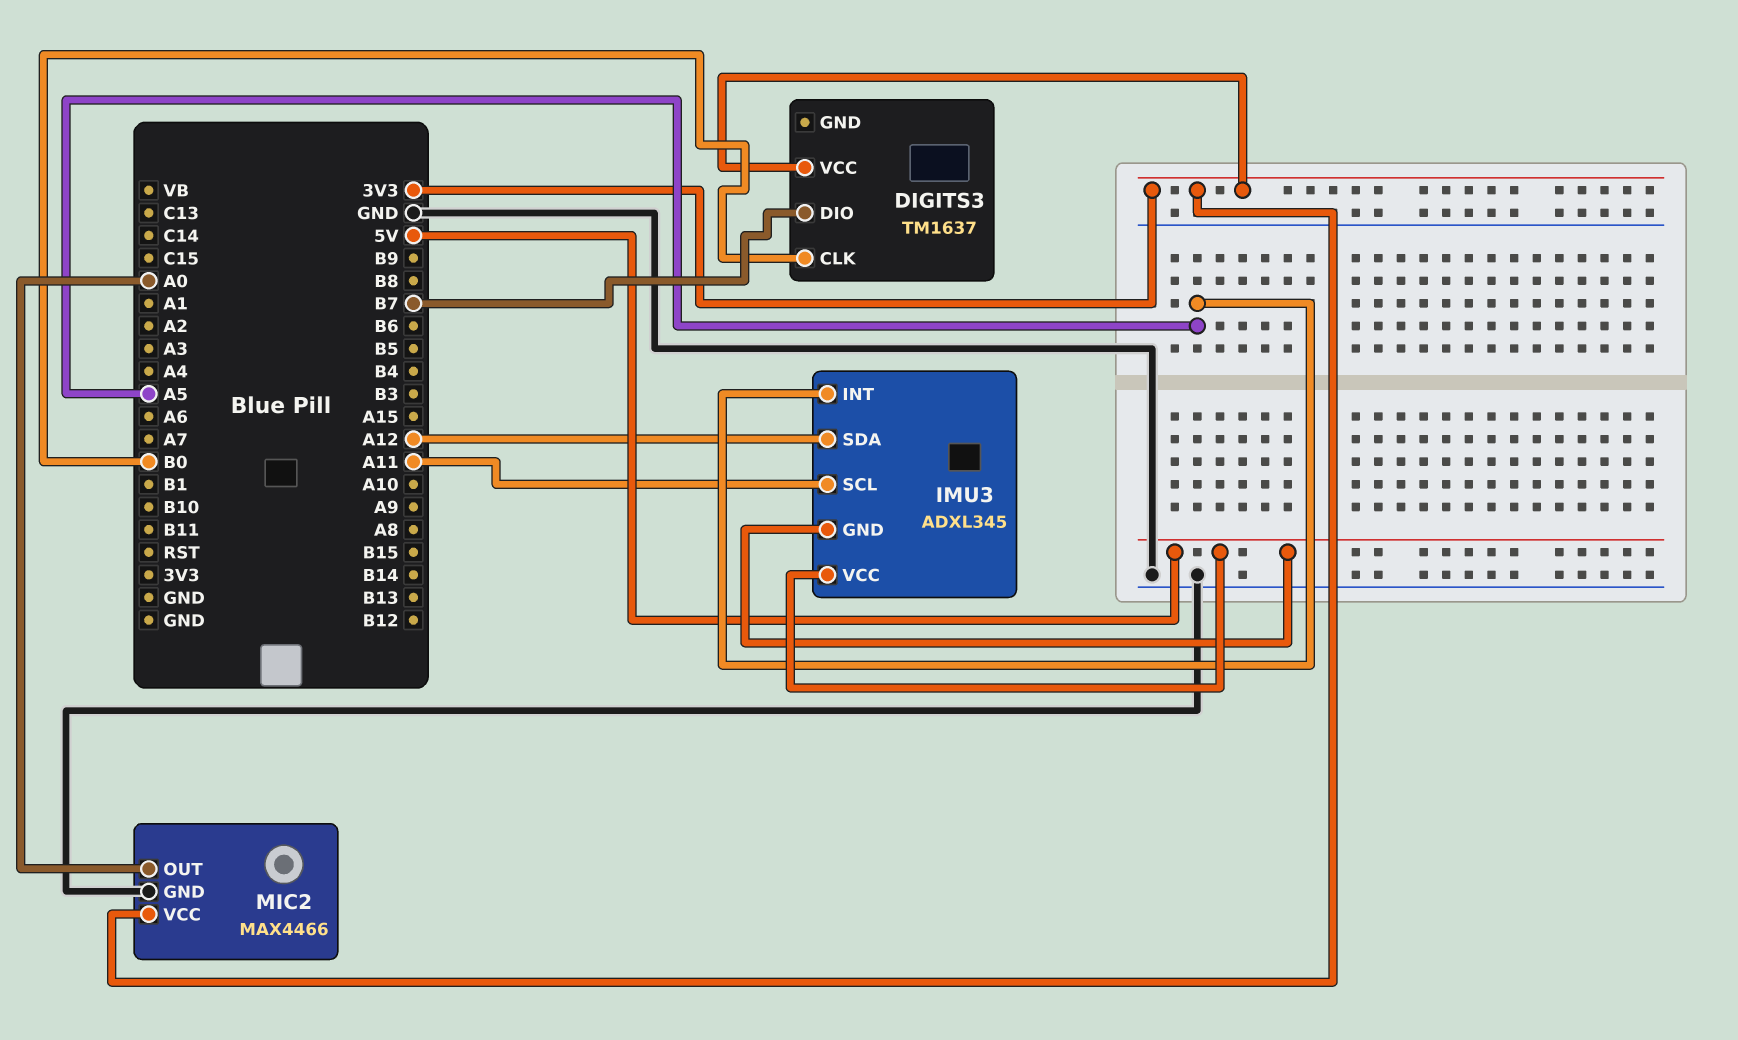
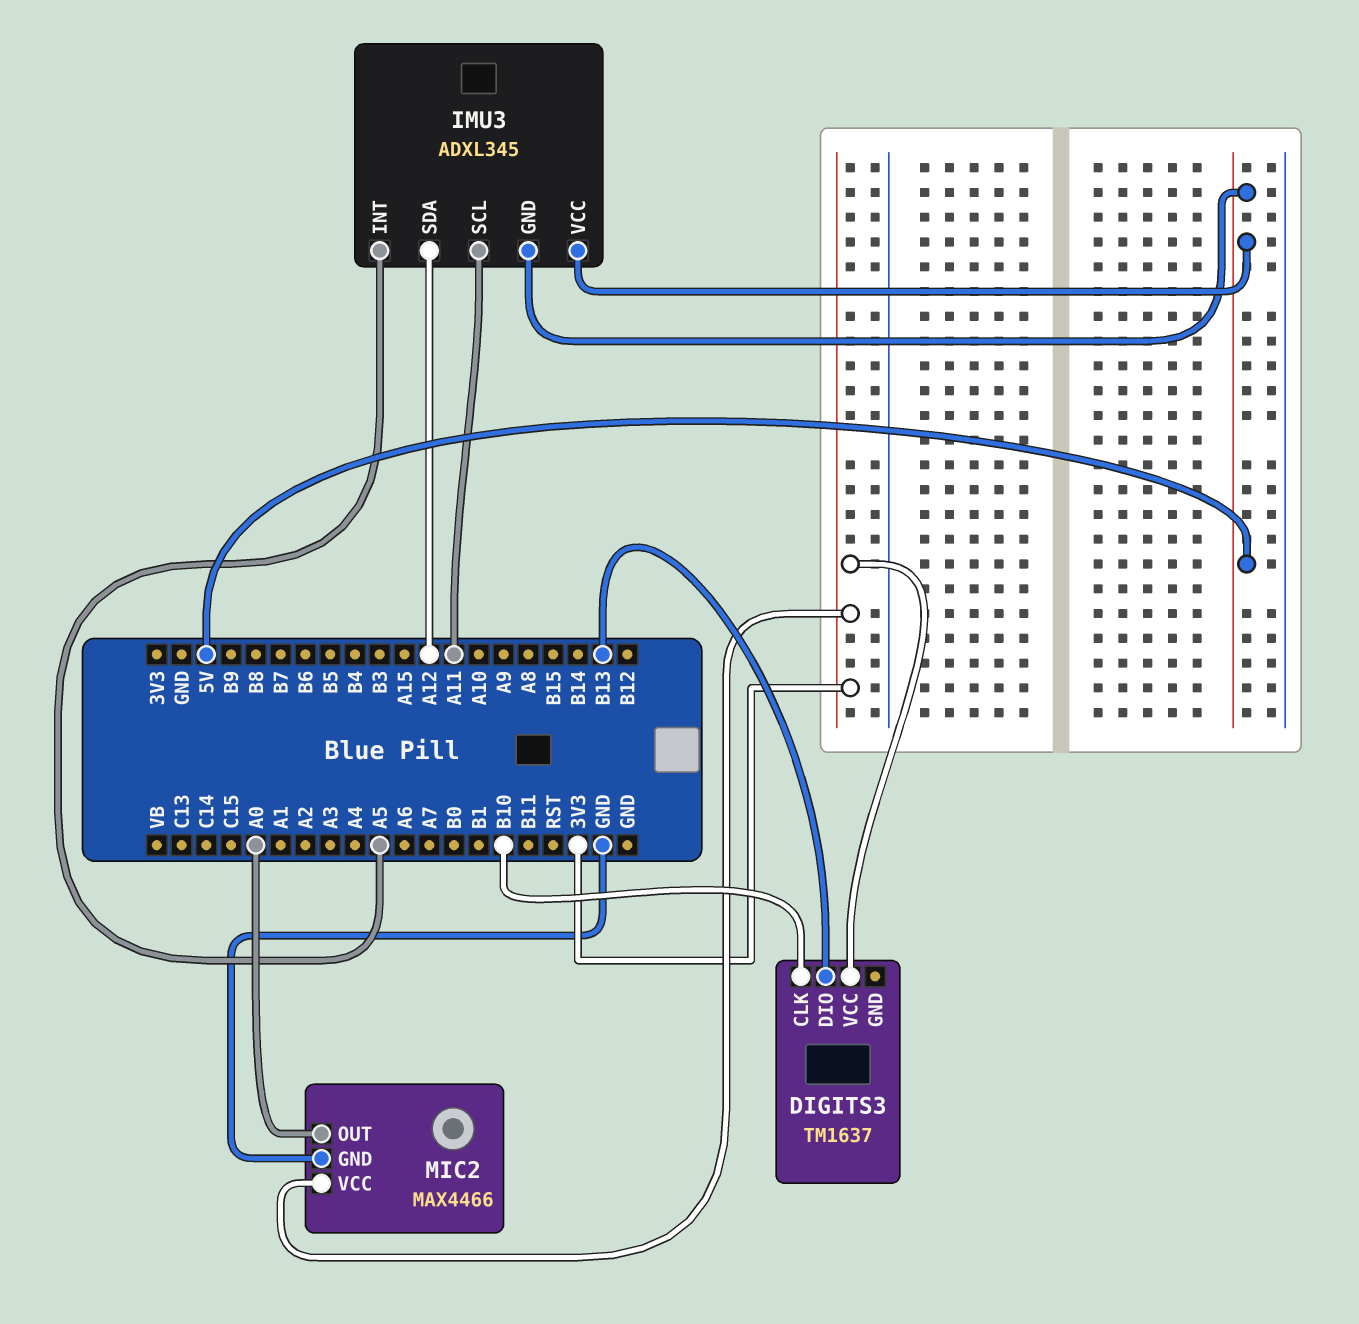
DIGITS3 pin CLK: B0 -> B10
DIGITS3 pin DIO: B7 -> B13

